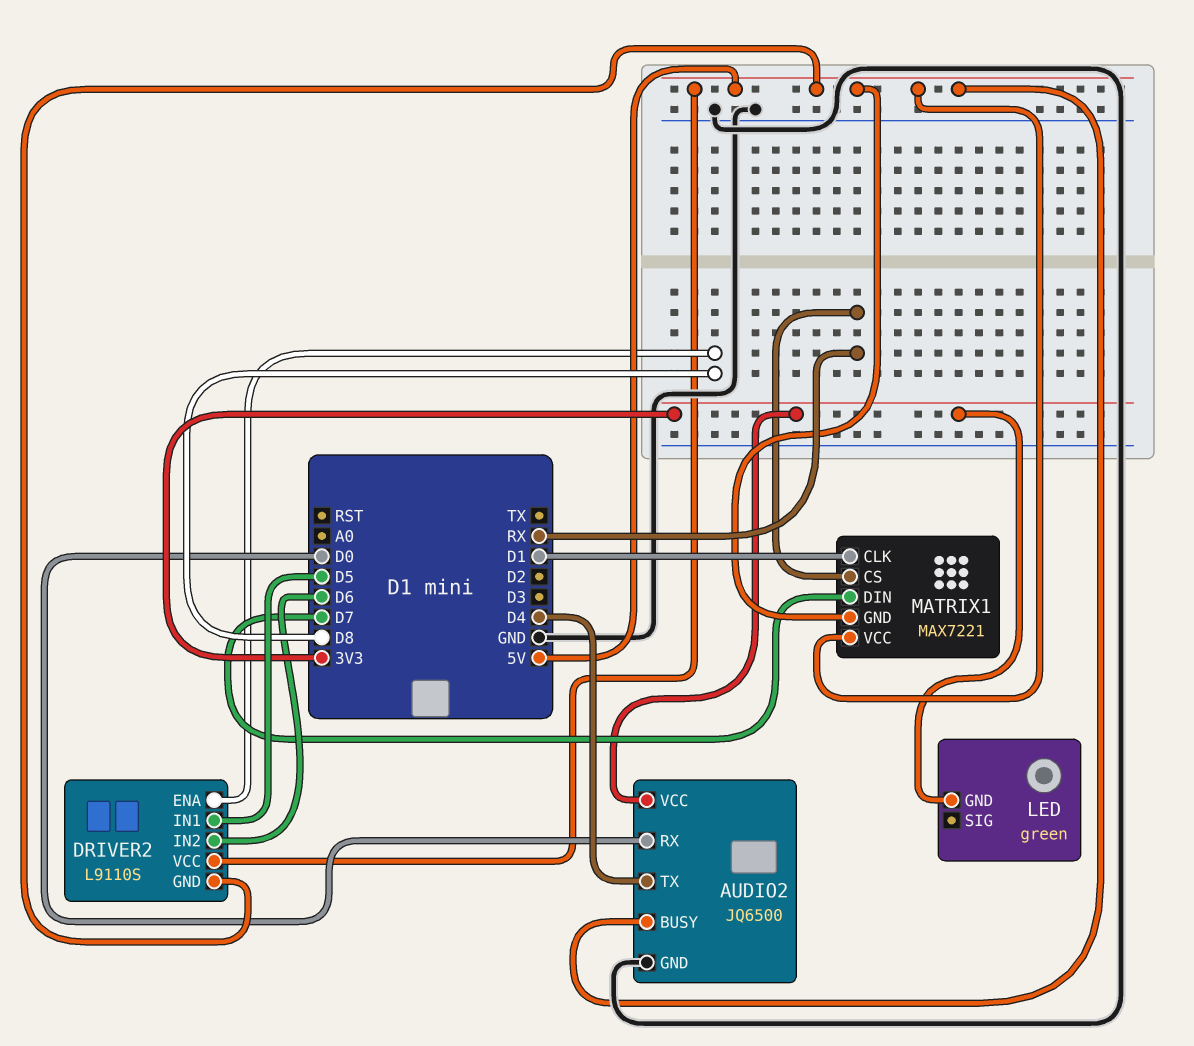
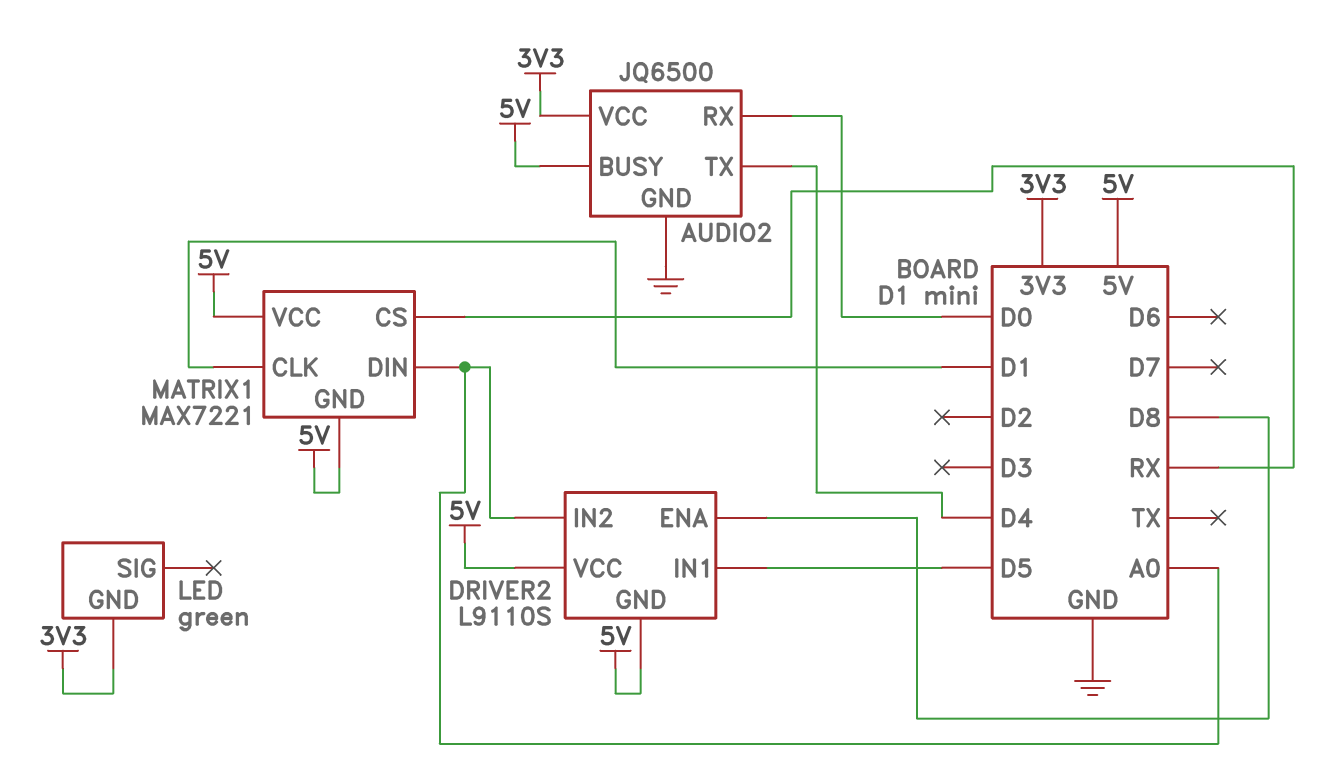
DRIVER2 pin IN2: D6 -> A0
MATRIX1 pin DIN: D7 -> A0

